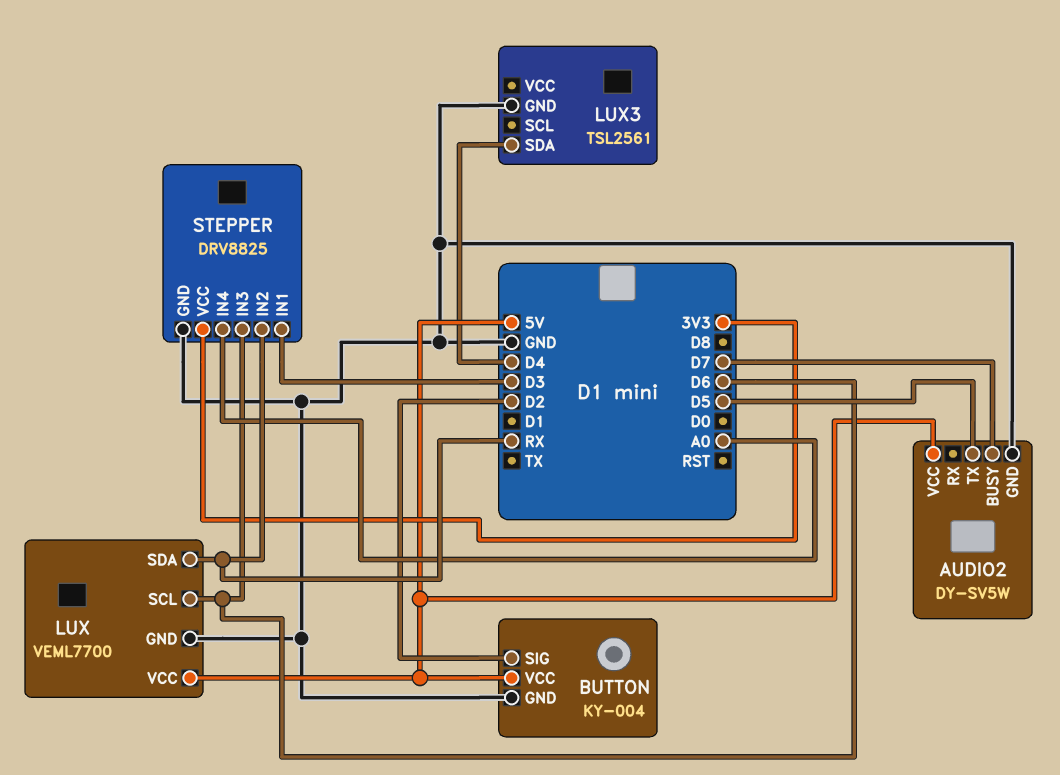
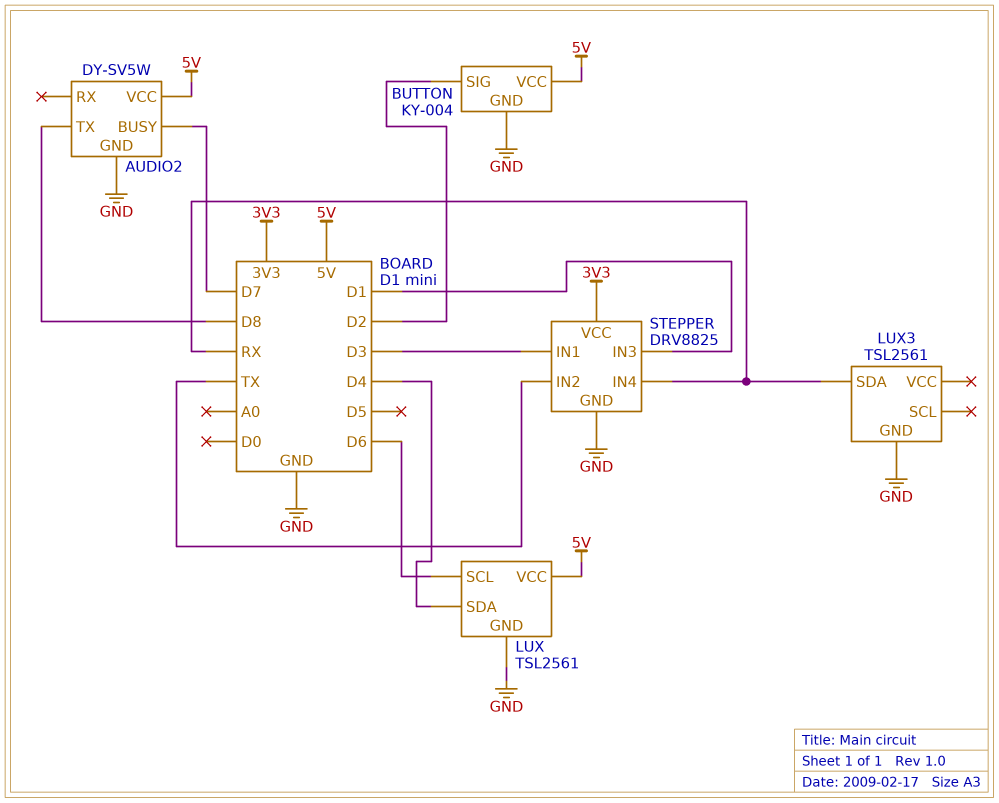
AUDIO2 pin TX: D5 -> D8
LUX: VEML7700 -> TSL2561
LUX pin SDA: RX -> D4
LUX3 pin SDA: D4 -> RX
STEPPER pin IN2: RX -> TX
STEPPER pin IN3: D6 -> D1
STEPPER pin IN4: A0 -> RX

